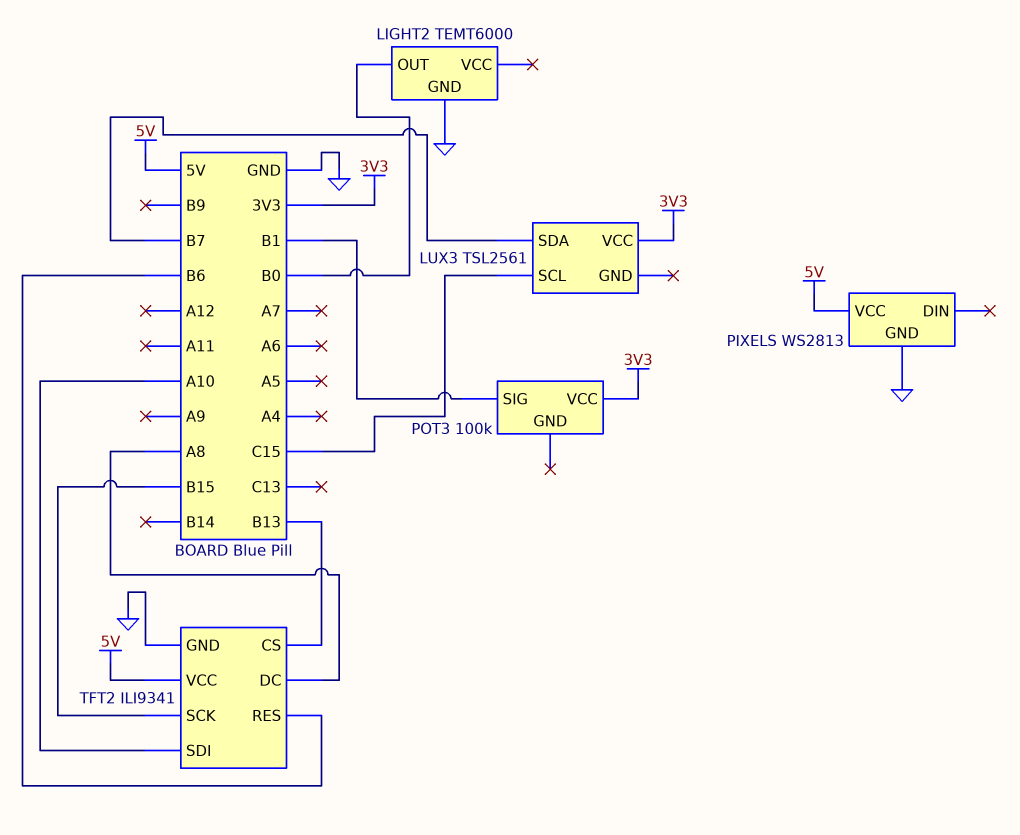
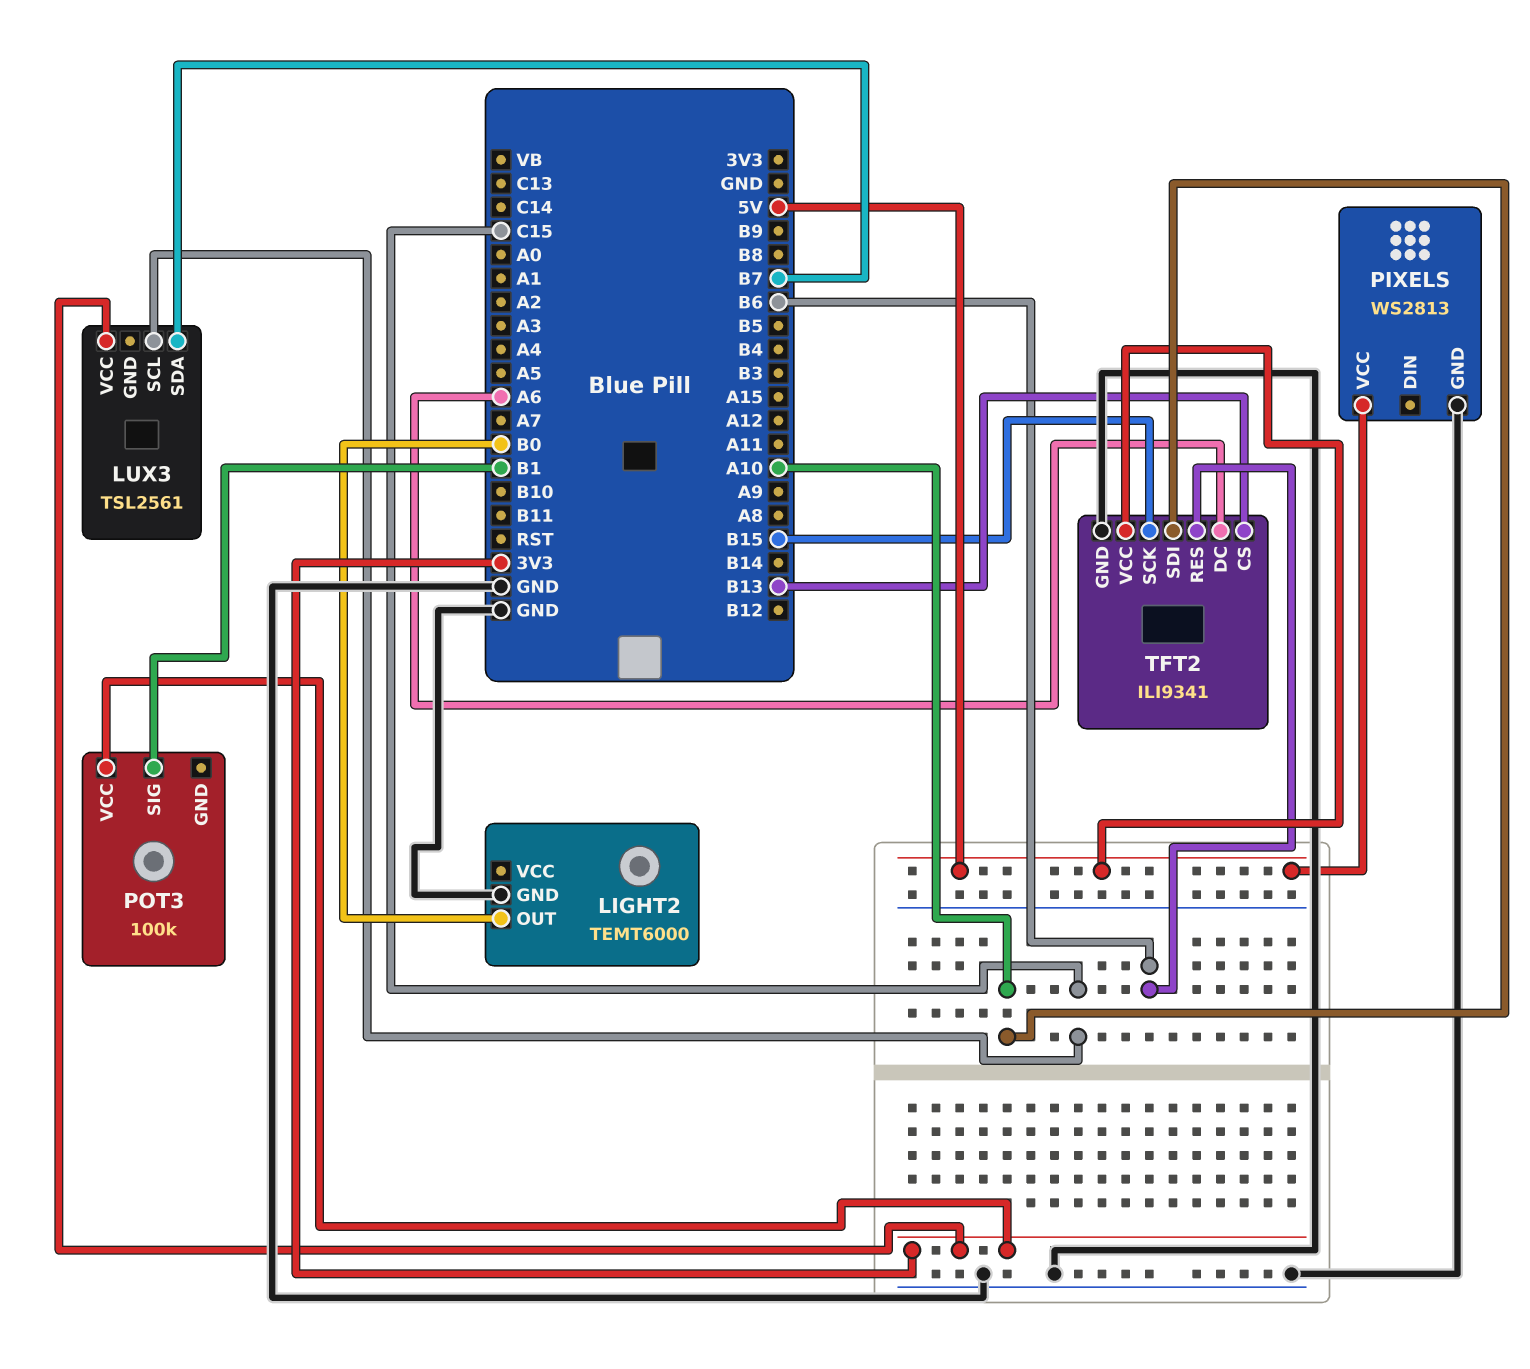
TFT2 pin DC: A8 -> A6

